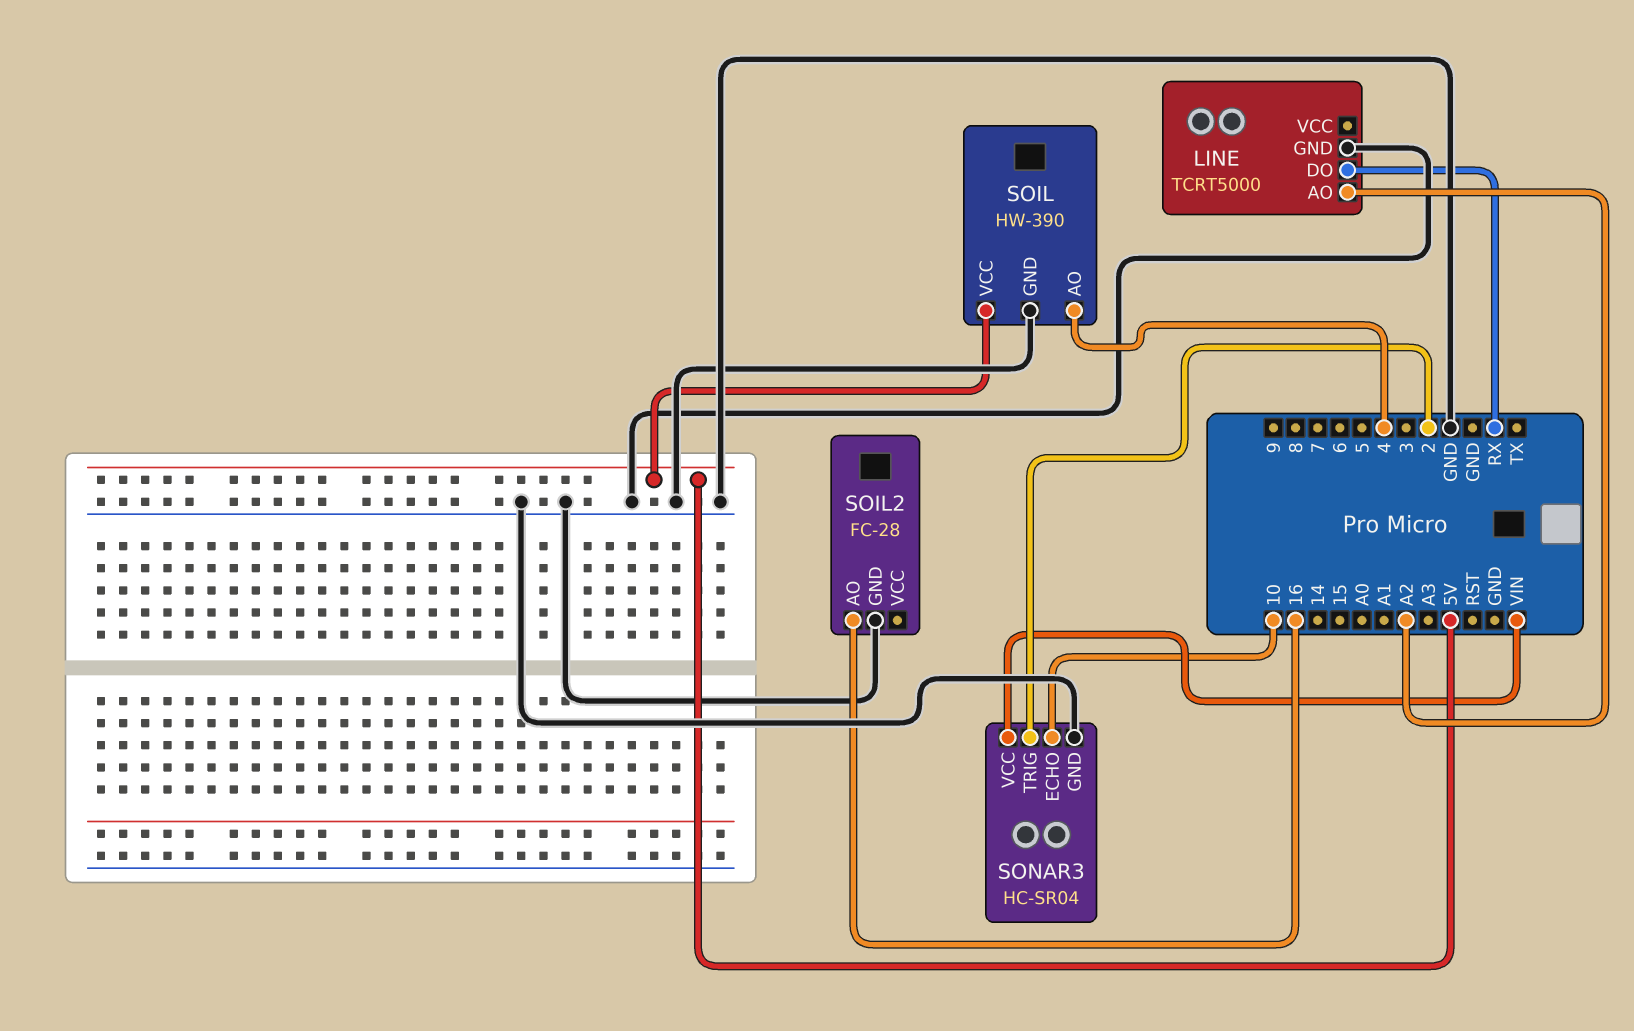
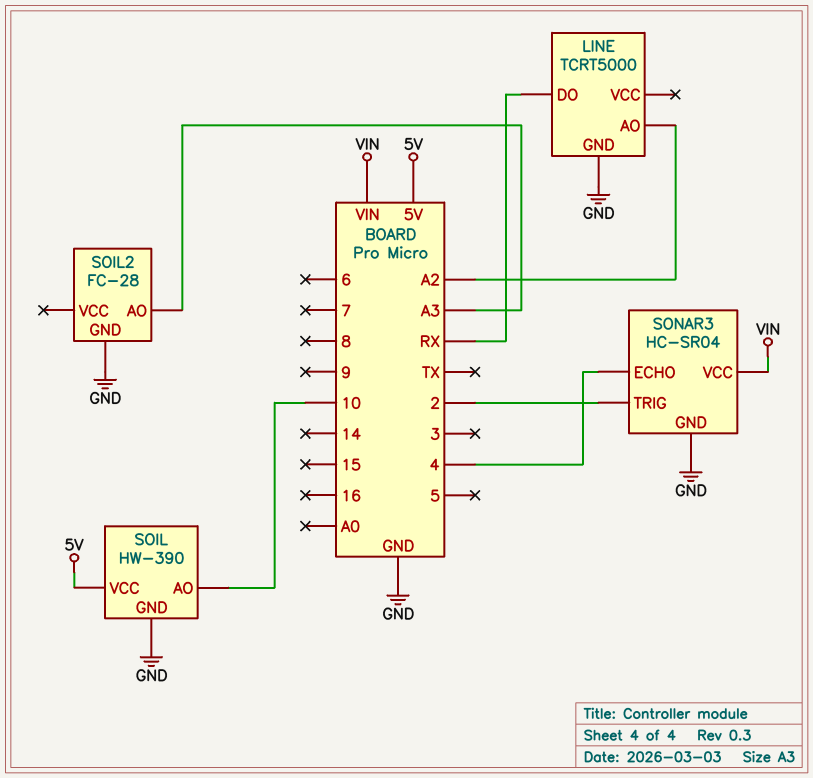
SOIL pin AO: 4 -> 10
SOIL2 pin AO: 16 -> A3
SONAR3 pin ECHO: 10 -> 4

